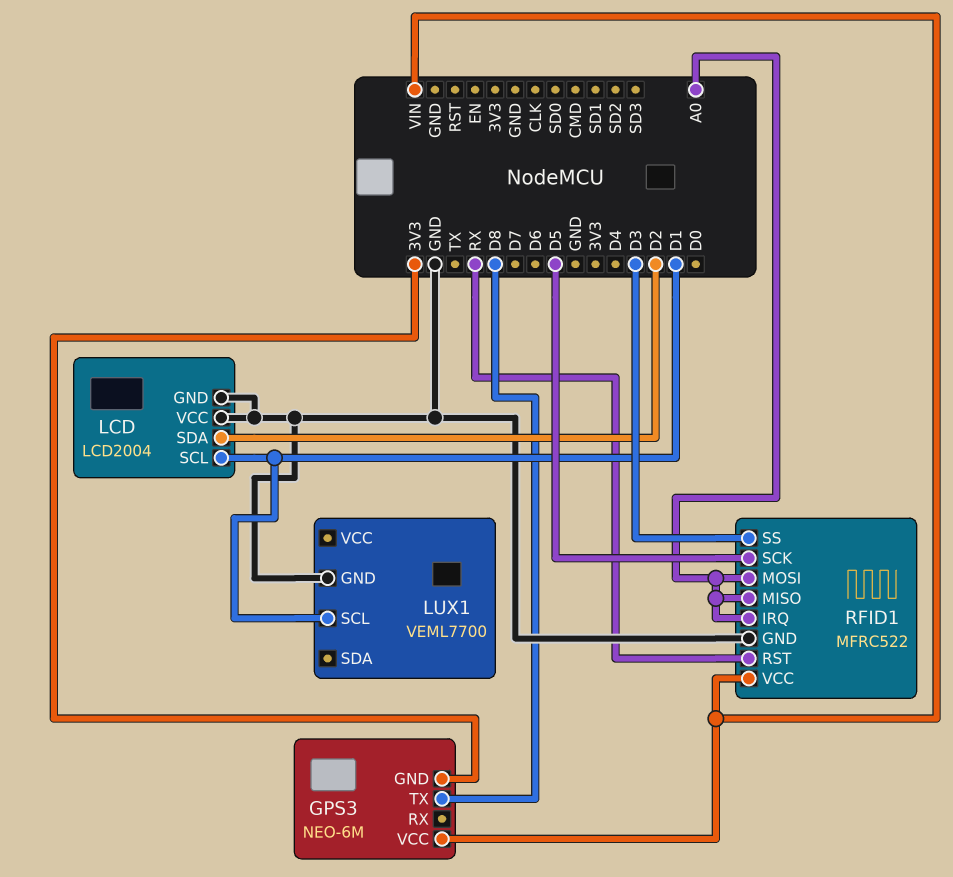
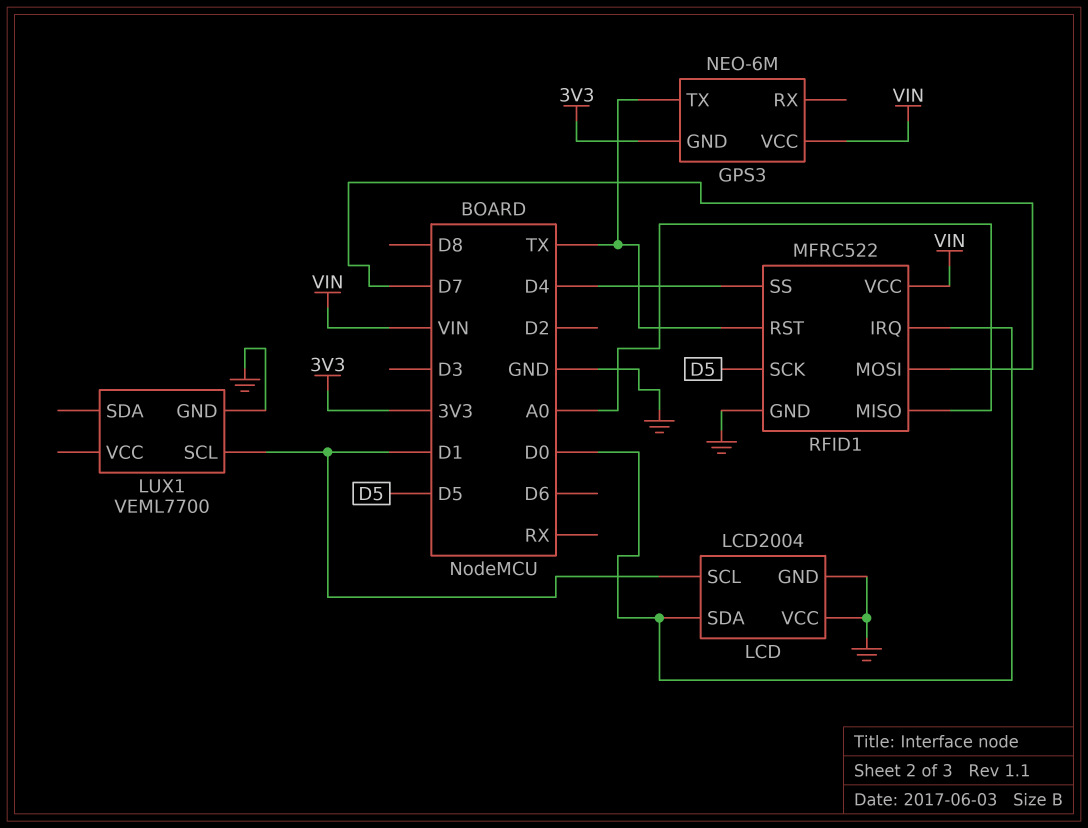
GPS3 pin TX: D8 -> TX
LCD pin SDA: D2 -> D0
RFID1 pin IRQ: A0 -> D0
RFID1 pin MOSI: A0 -> D7
RFID1 pin RST: RX -> TX
RFID1 pin SS: D3 -> D4

